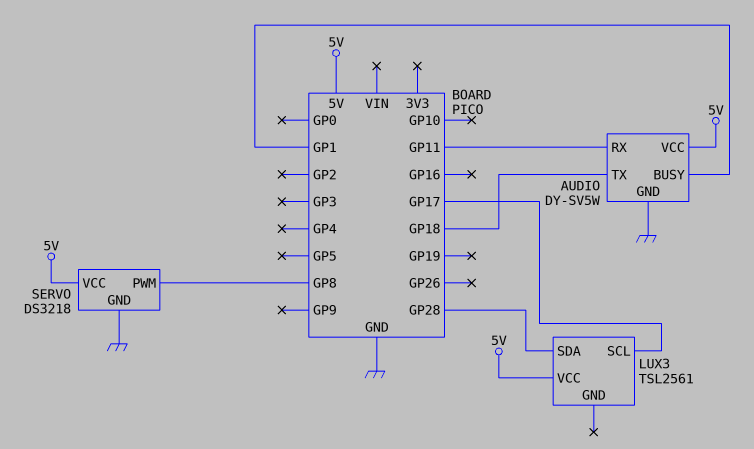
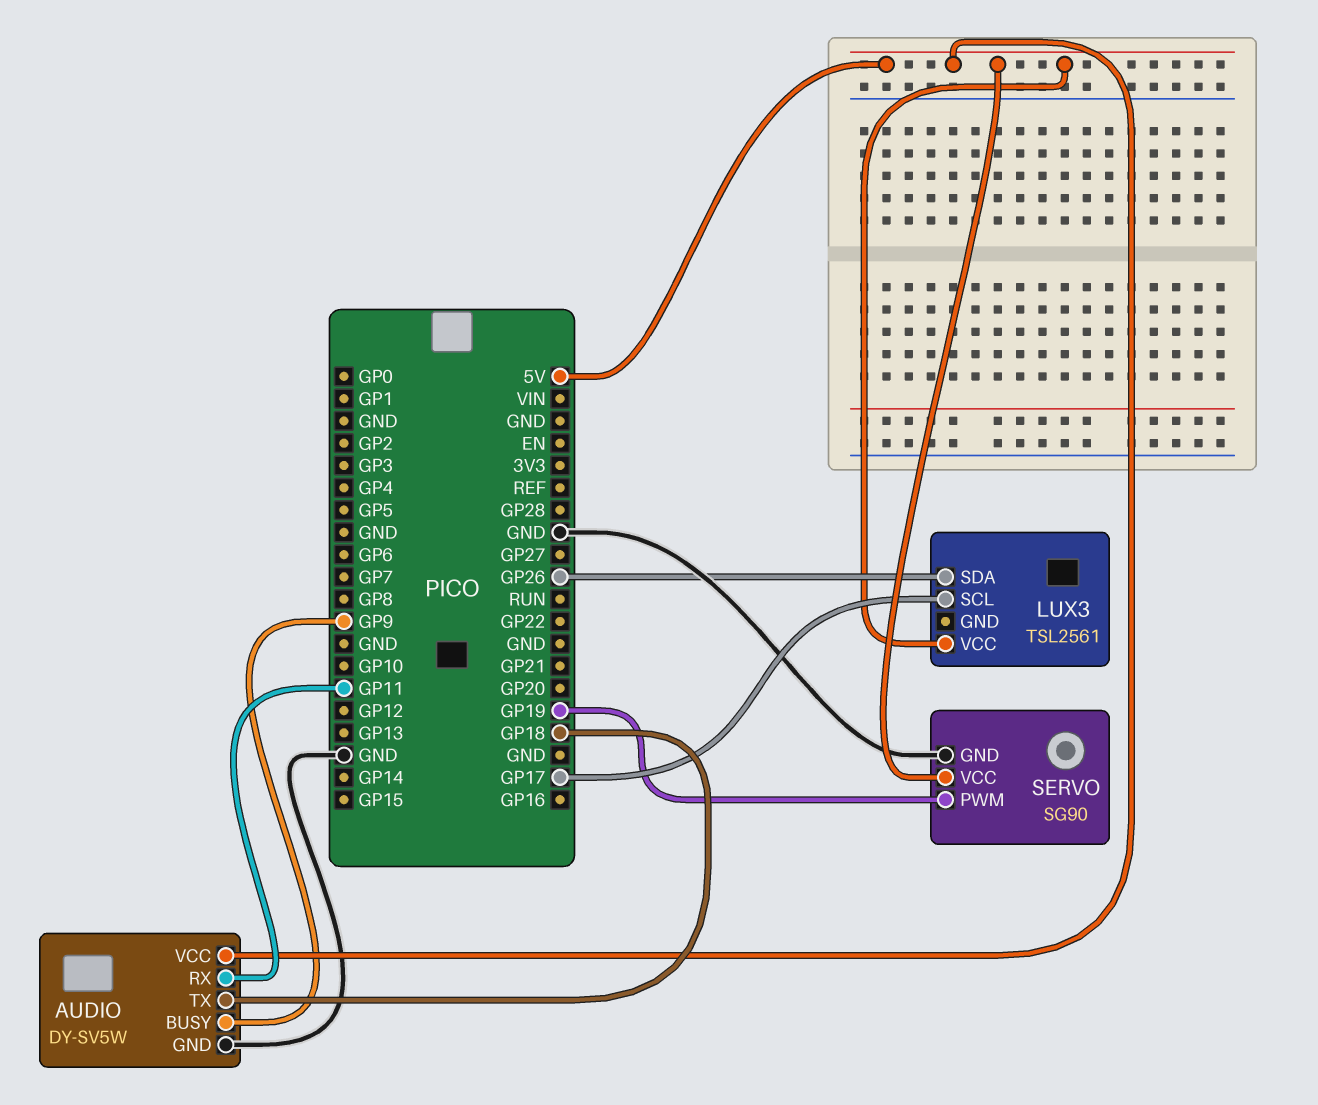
AUDIO pin BUSY: GP1 -> GP9
LUX3 pin SDA: GP28 -> GP26
SERVO: DS3218 -> SG90
SERVO pin PWM: GP8 -> GP19

